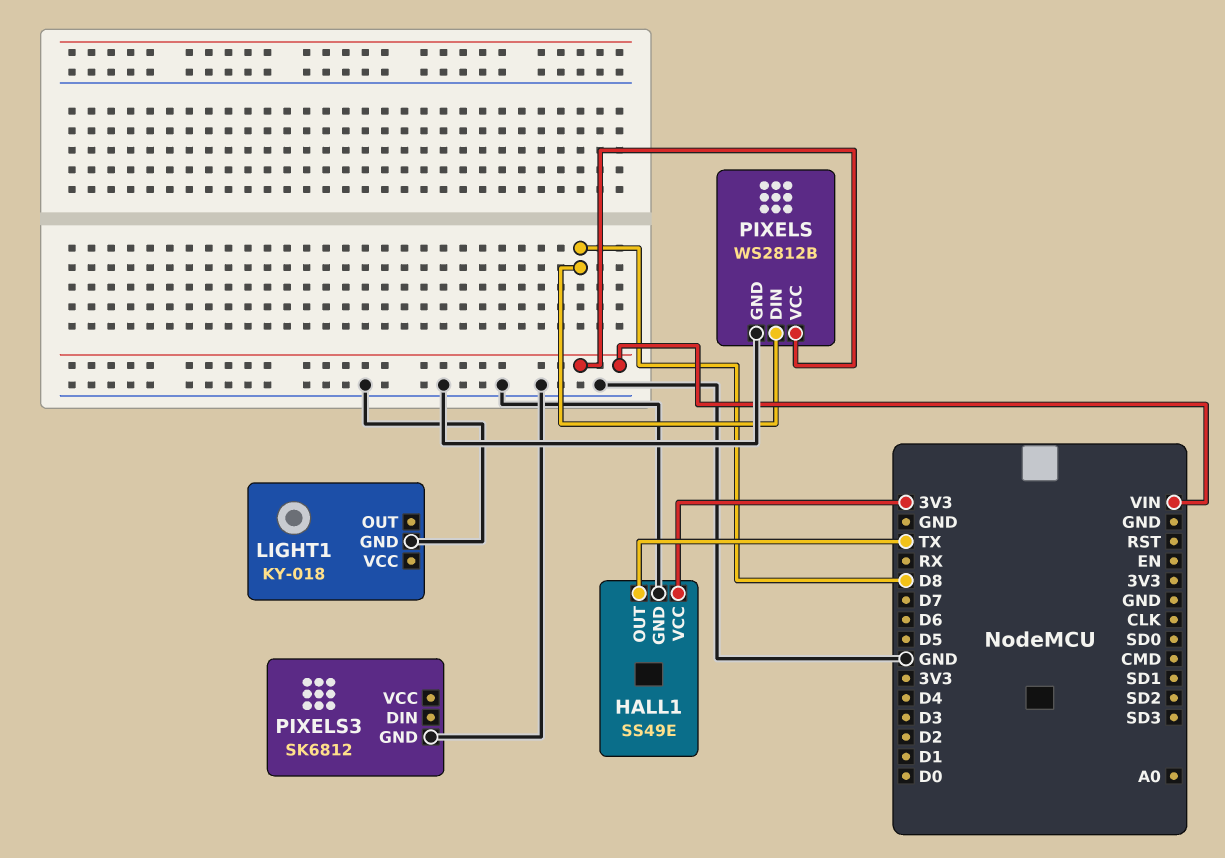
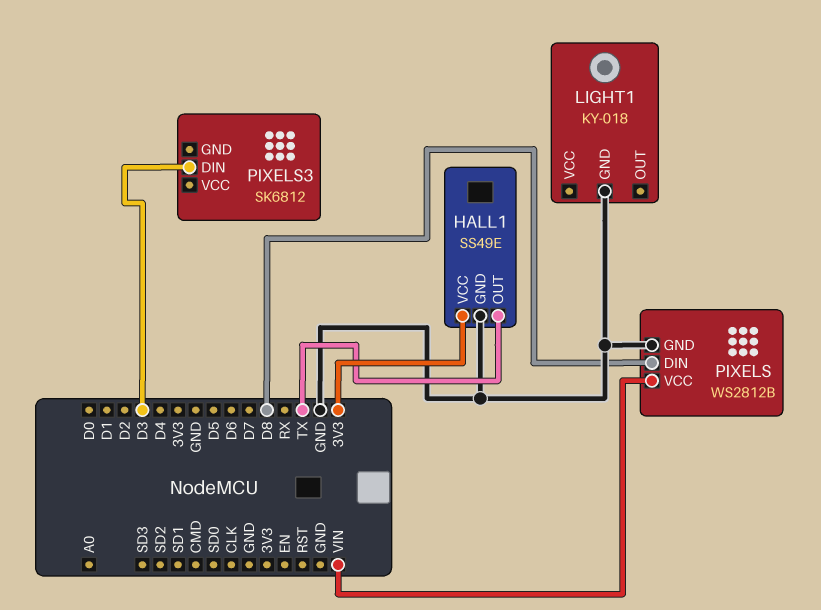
PIXELS3 pin DIN: none -> D3
PIXELS3 pin GND: GND -> none

